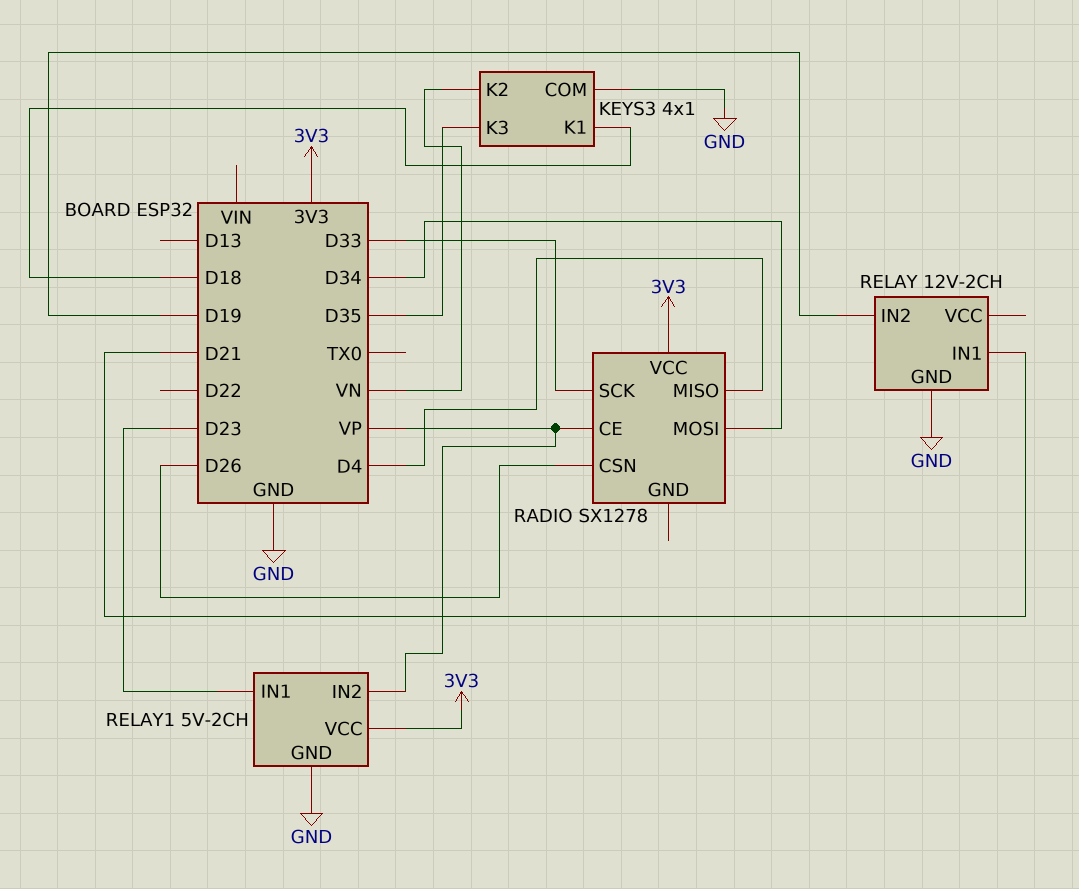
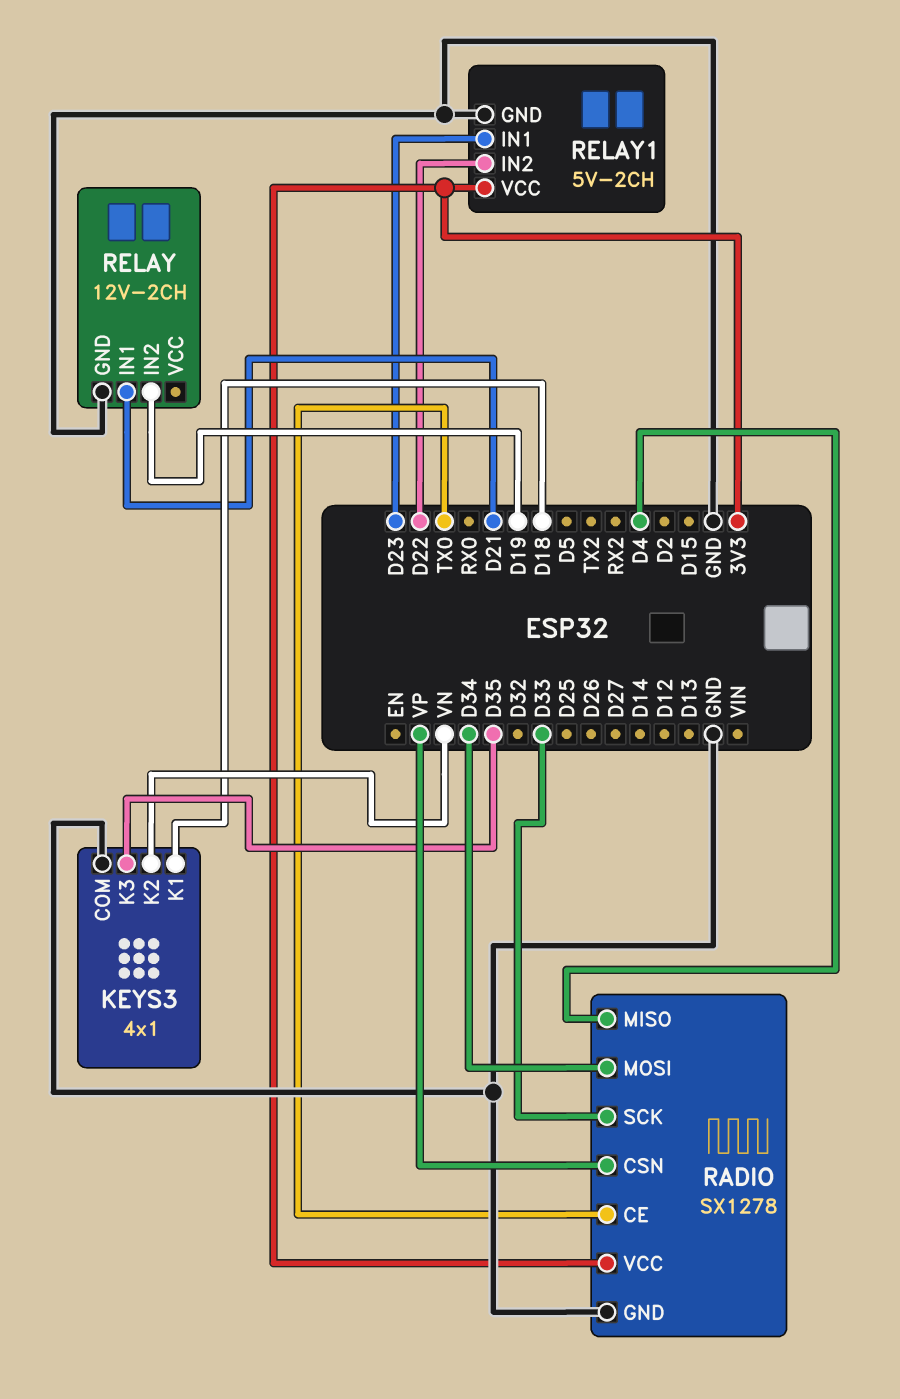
RADIO pin CE: VP -> TX0
RADIO pin CSN: D26 -> VP
RADIO pin GND: none -> GND
RELAY1 pin IN2: VP -> D22

